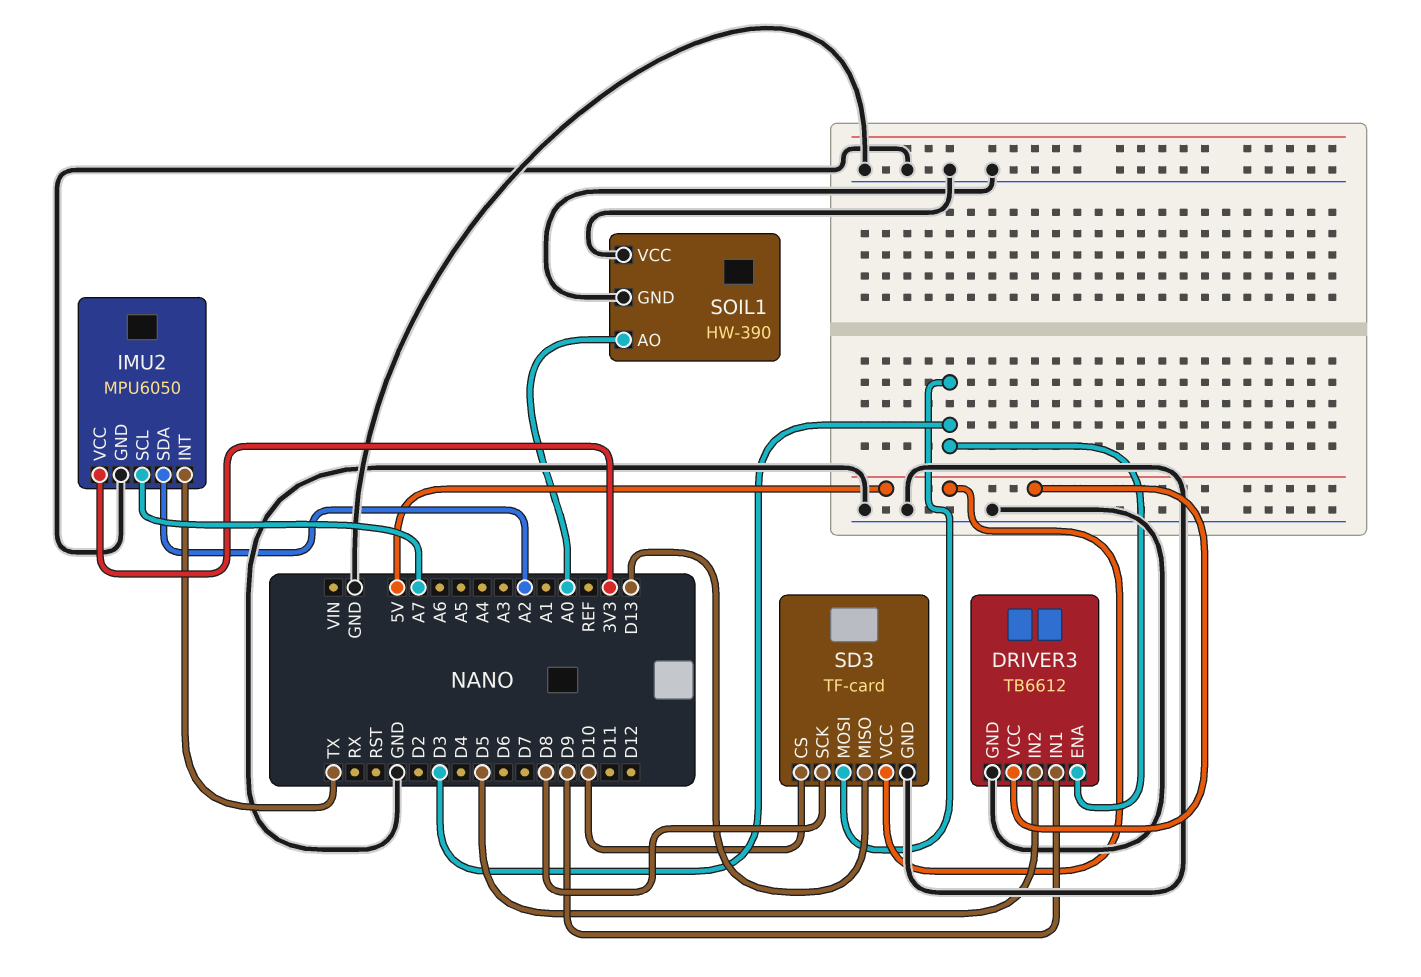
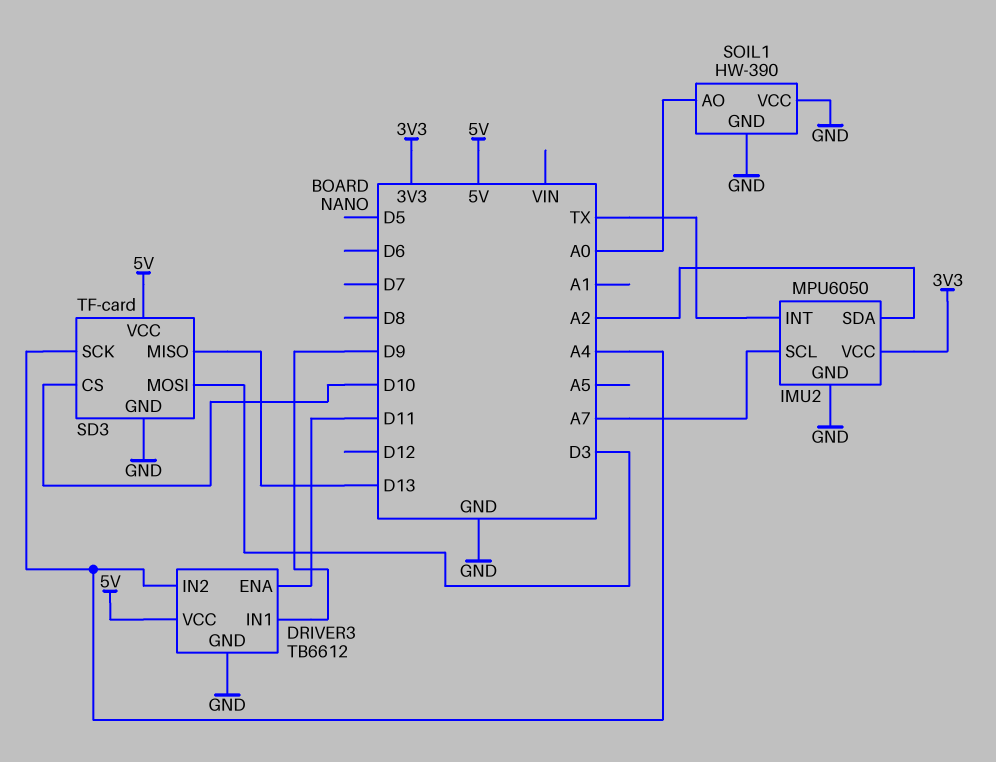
DRIVER3 pin ENA: D3 -> D11
DRIVER3 pin IN2: D5 -> A4
SD3 pin SCK: D8 -> A4

